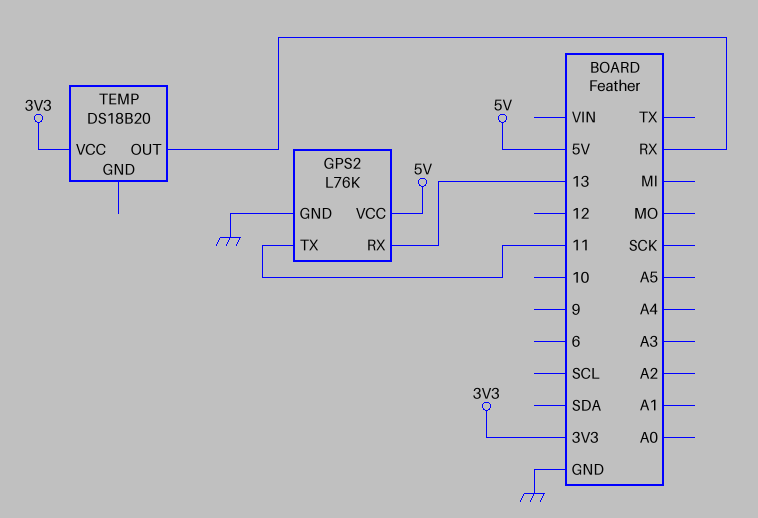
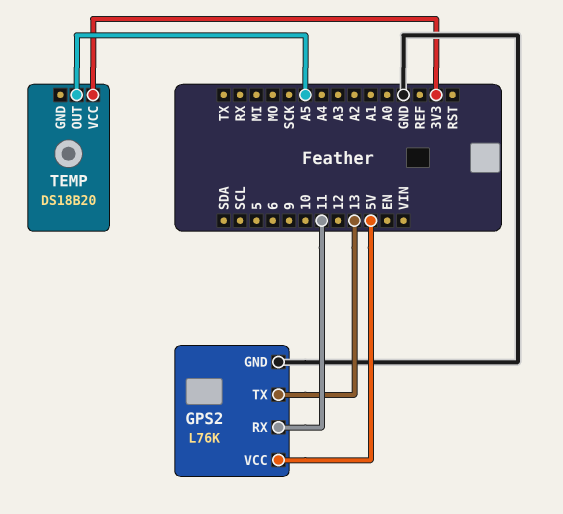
GPS2 pin RX: 13 -> 11
GPS2 pin TX: 11 -> 13
TEMP pin OUT: RX -> A5

